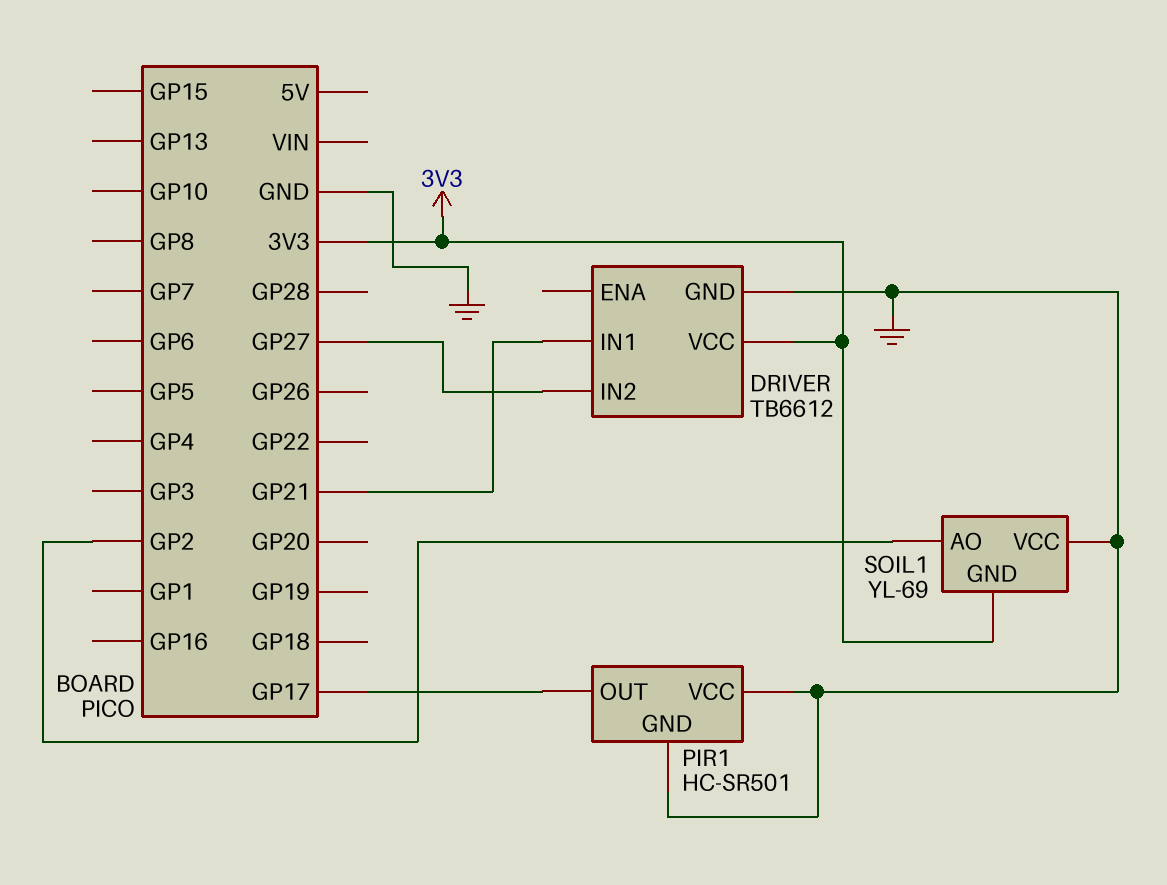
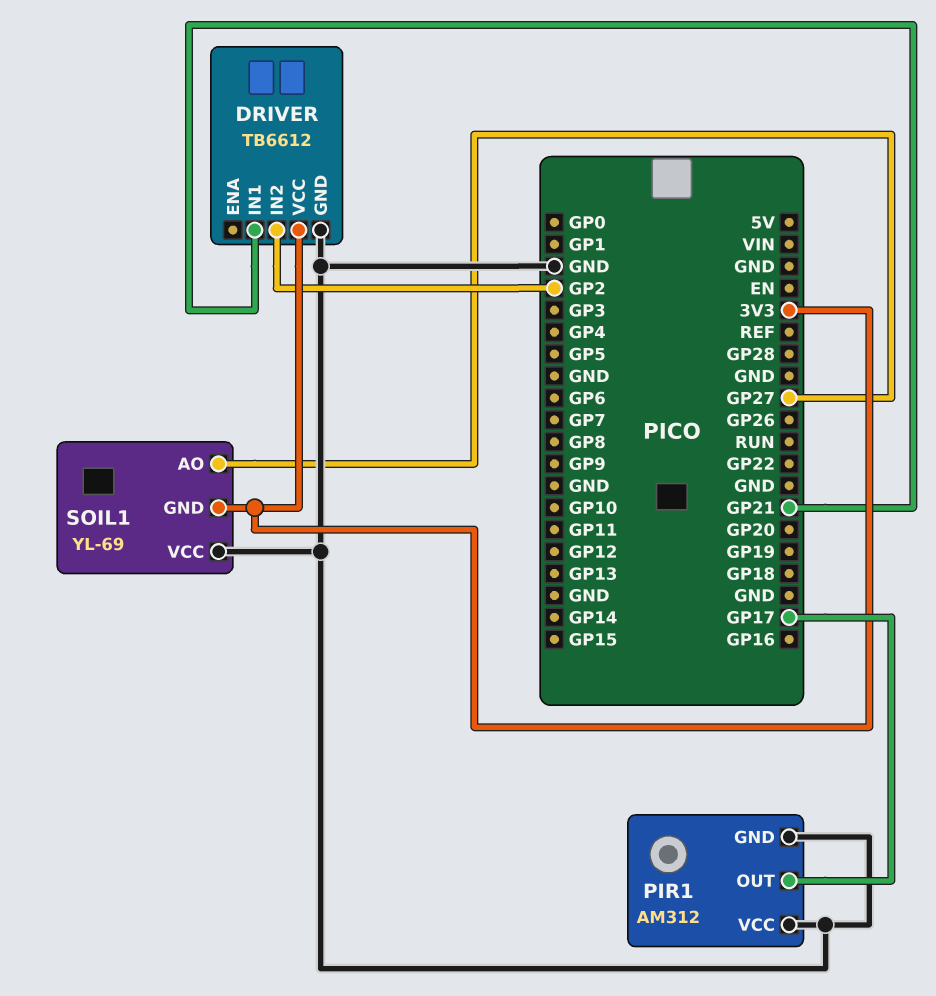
DRIVER pin IN2: GP27 -> GP2
PIR1: HC-SR501 -> AM312
SOIL1 pin AO: GP2 -> GP27

